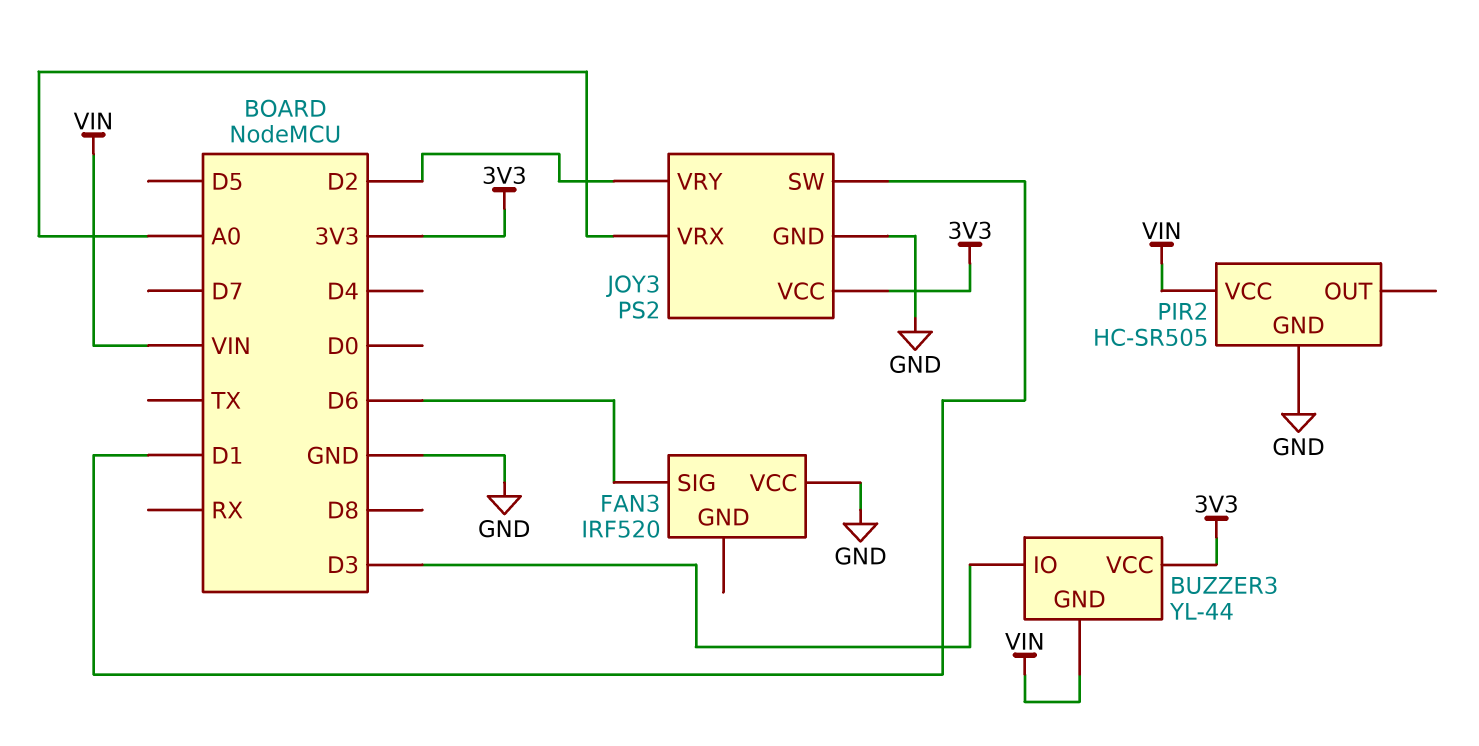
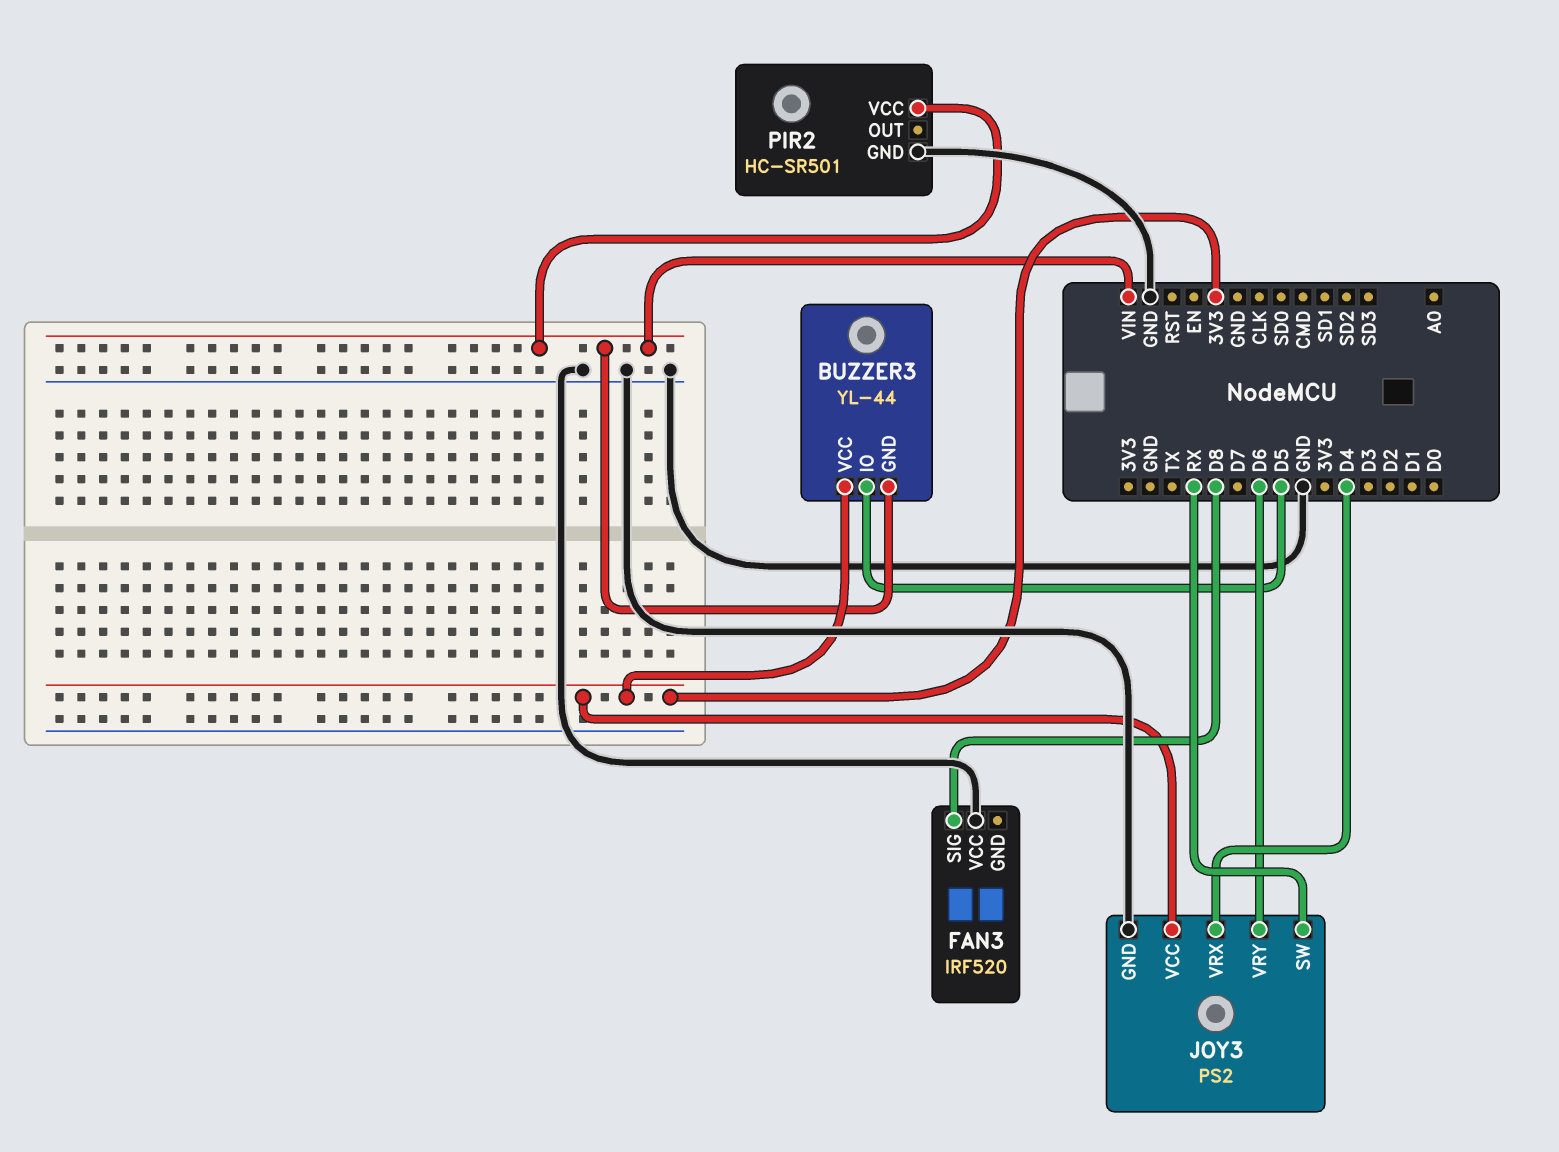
BUZZER3 pin IO: D3 -> D5
FAN3 pin SIG: D6 -> D8
JOY3 pin SW: D1 -> RX
JOY3 pin VRX: A0 -> D4
JOY3 pin VRY: D2 -> D6
PIR2: HC-SR505 -> HC-SR501

